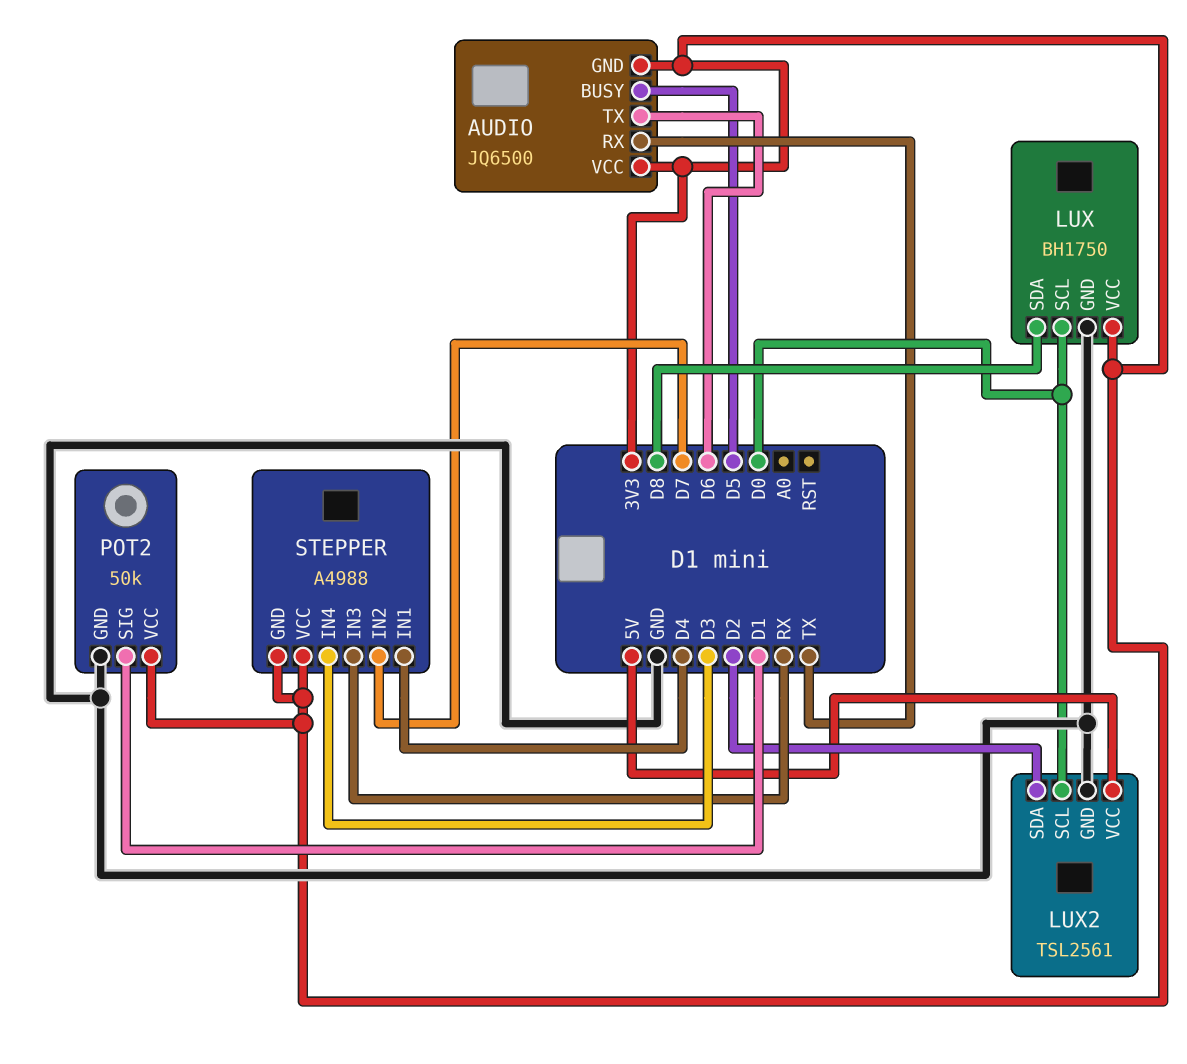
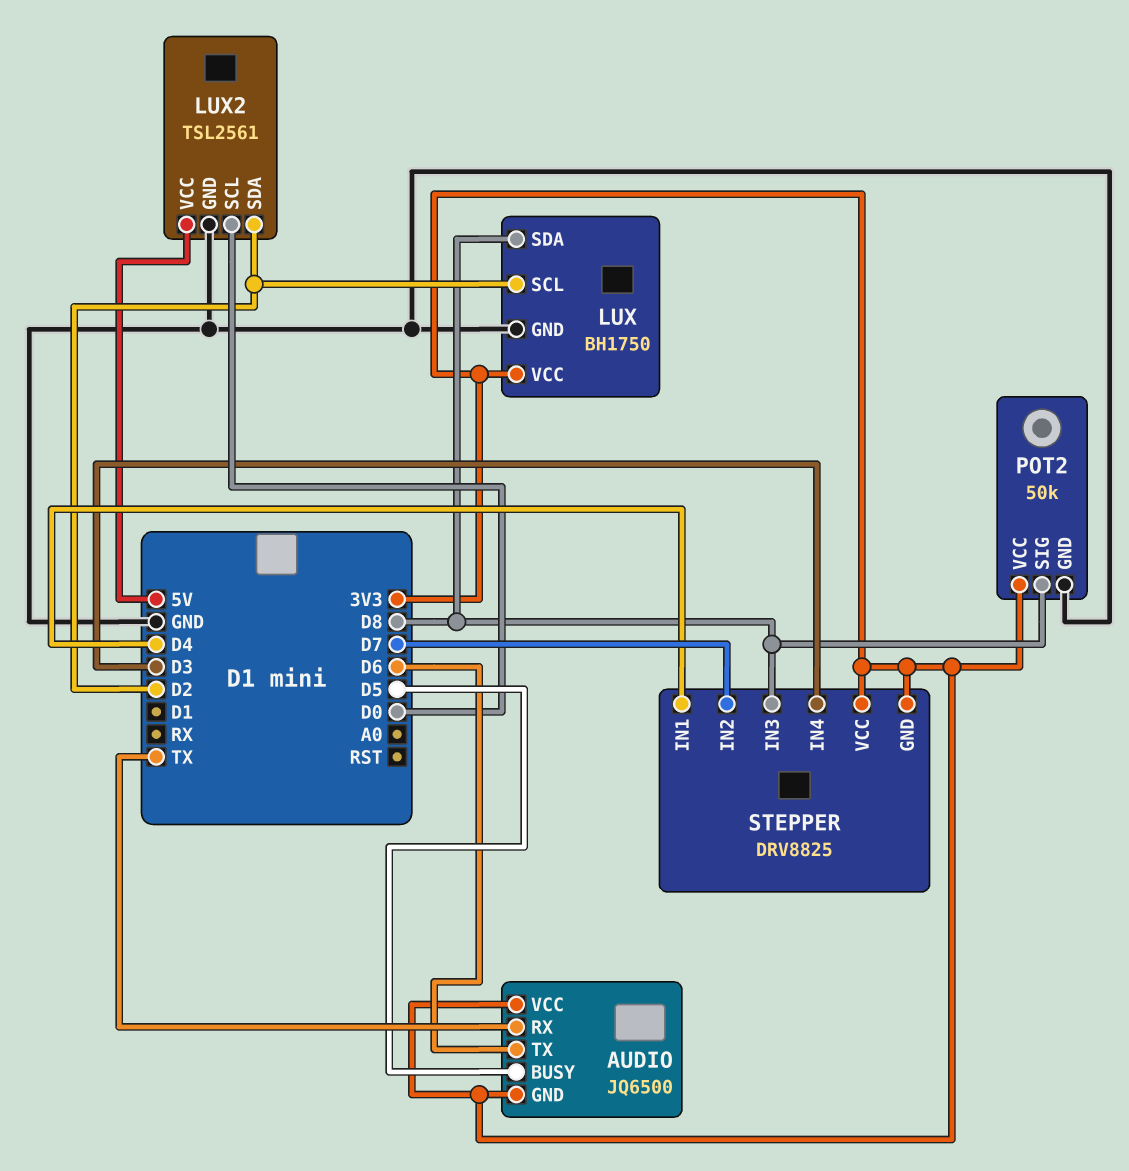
LUX pin SCL: D0 -> D2
POT2 pin SIG: D1 -> D8
STEPPER: A4988 -> DRV8825
STEPPER pin IN3: RX -> D8

